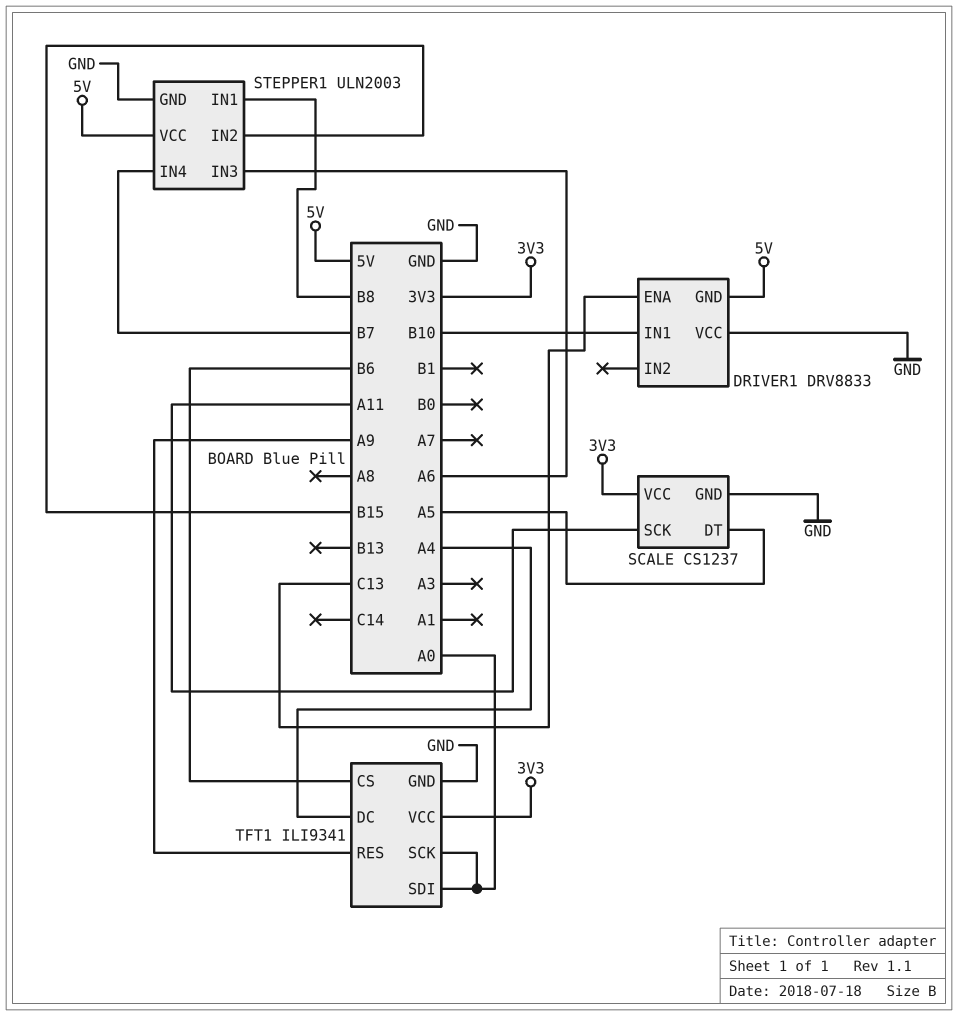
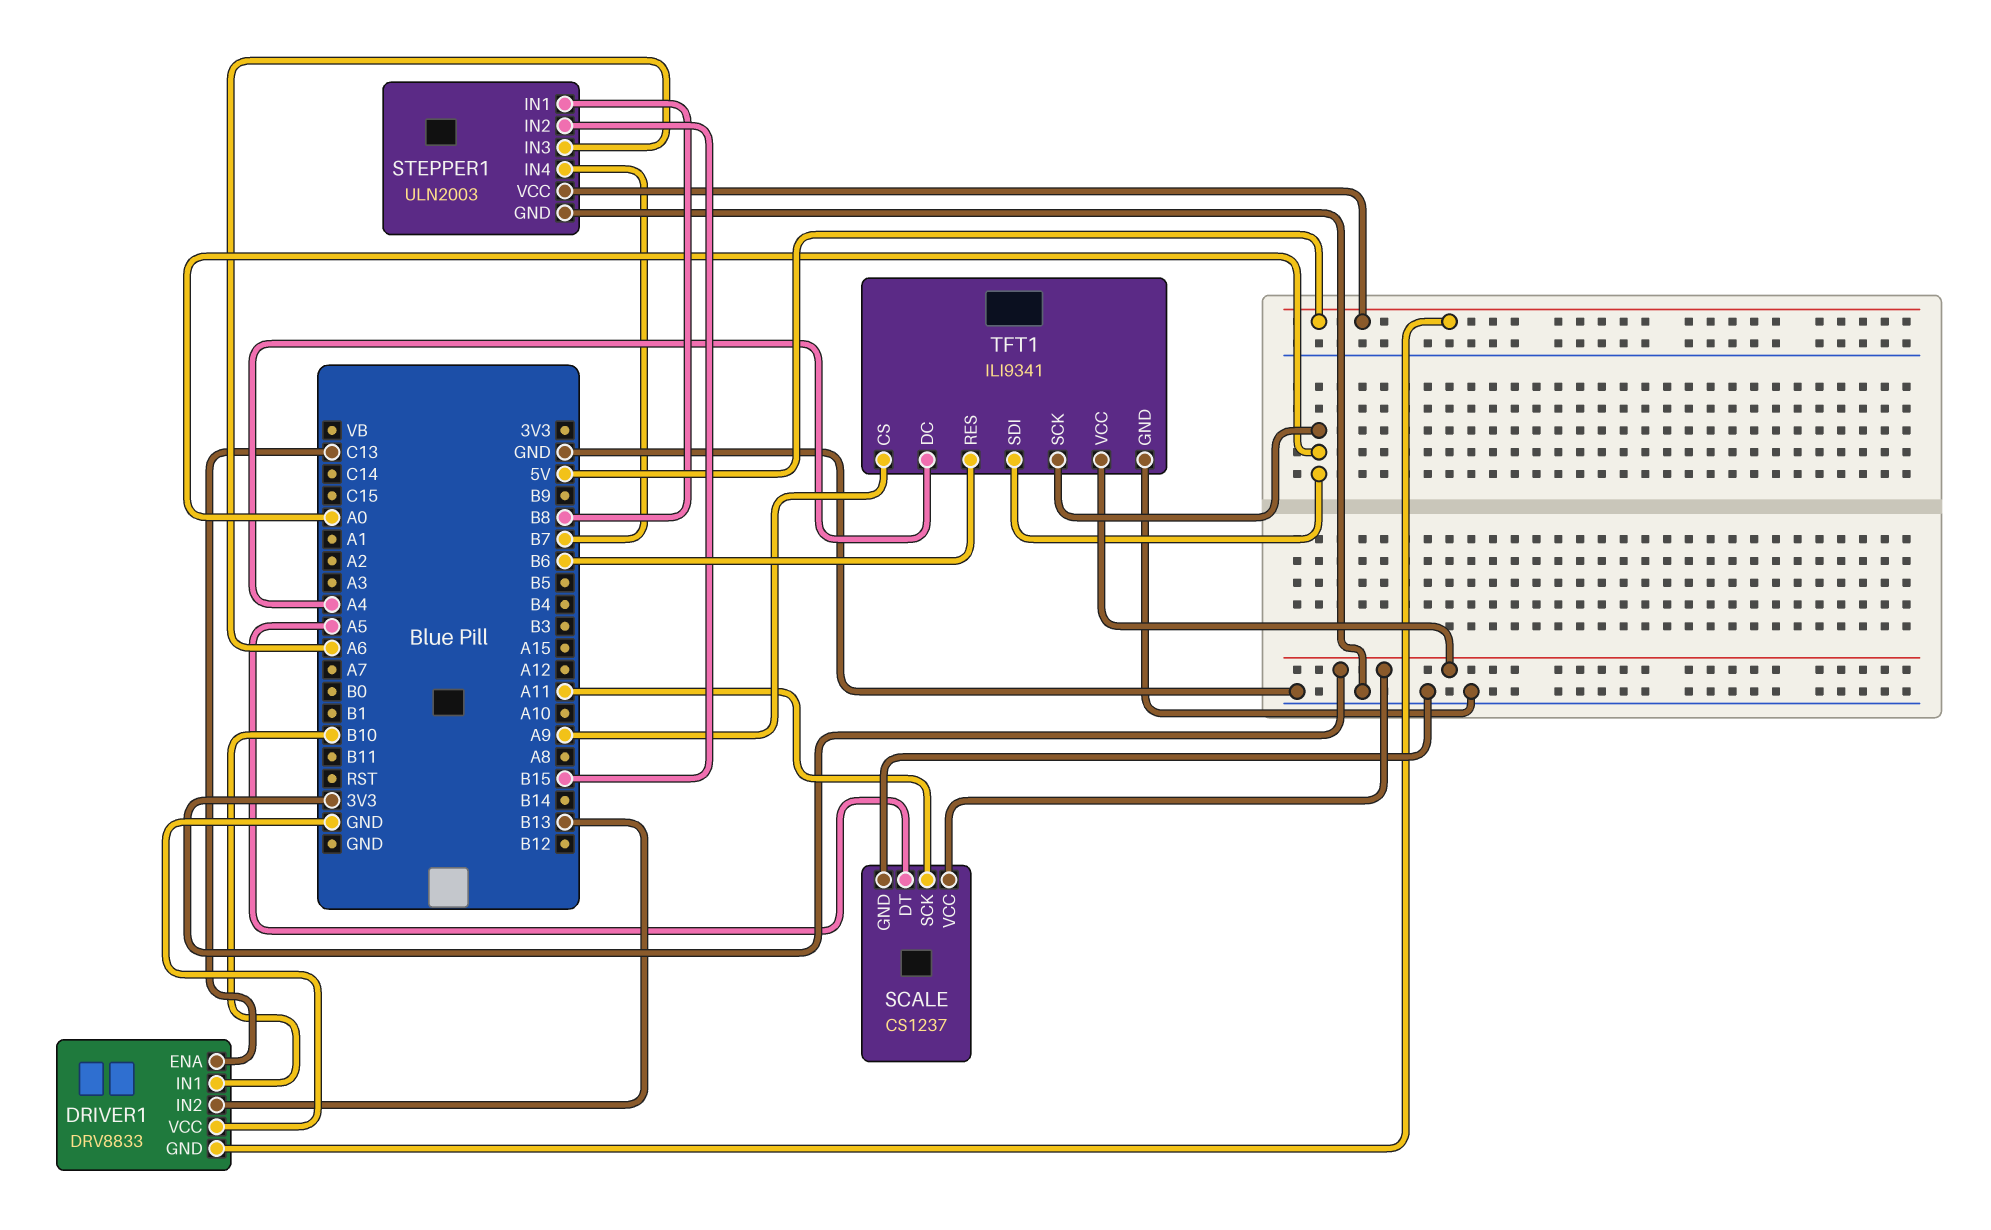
DRIVER1 pin IN2: none -> B13
TFT1 pin CS: B6 -> A9
TFT1 pin RES: A9 -> B6

